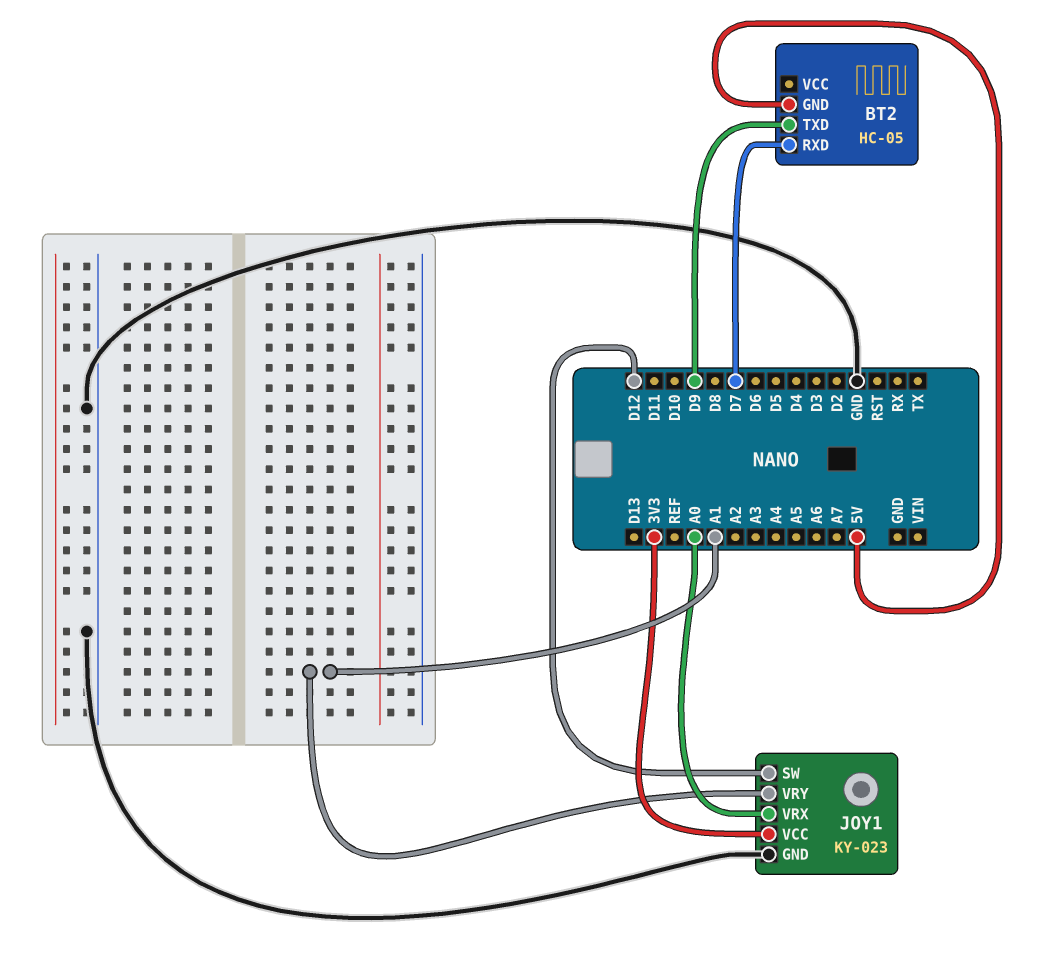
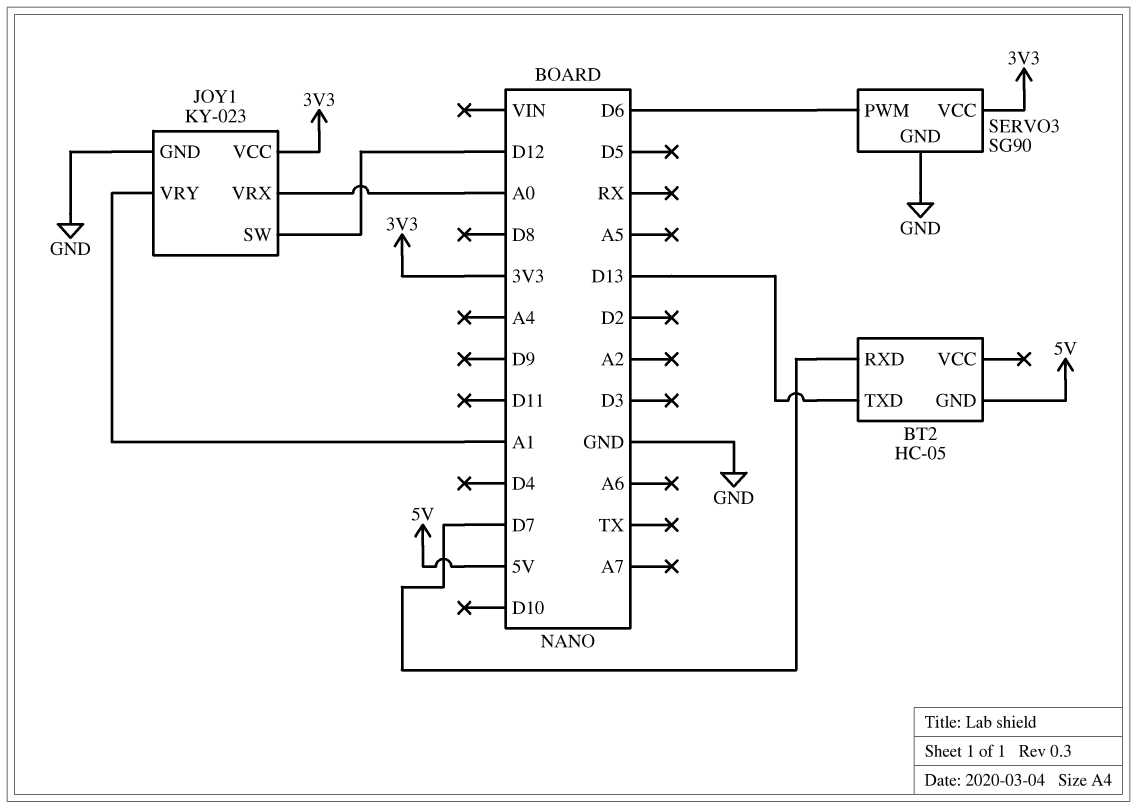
BT2 pin TXD: D9 -> D13
SERVO3: none -> SG90
SERVO3 pin GND: none -> GND
SERVO3 pin PWM: none -> D6
SERVO3 pin VCC: none -> 3V3

